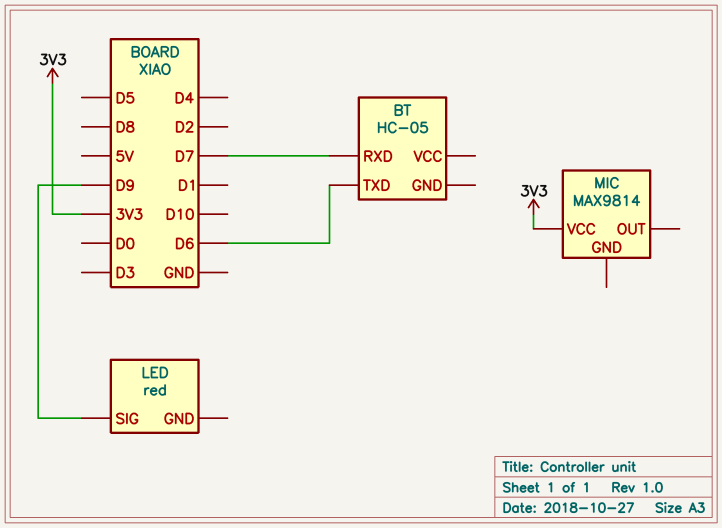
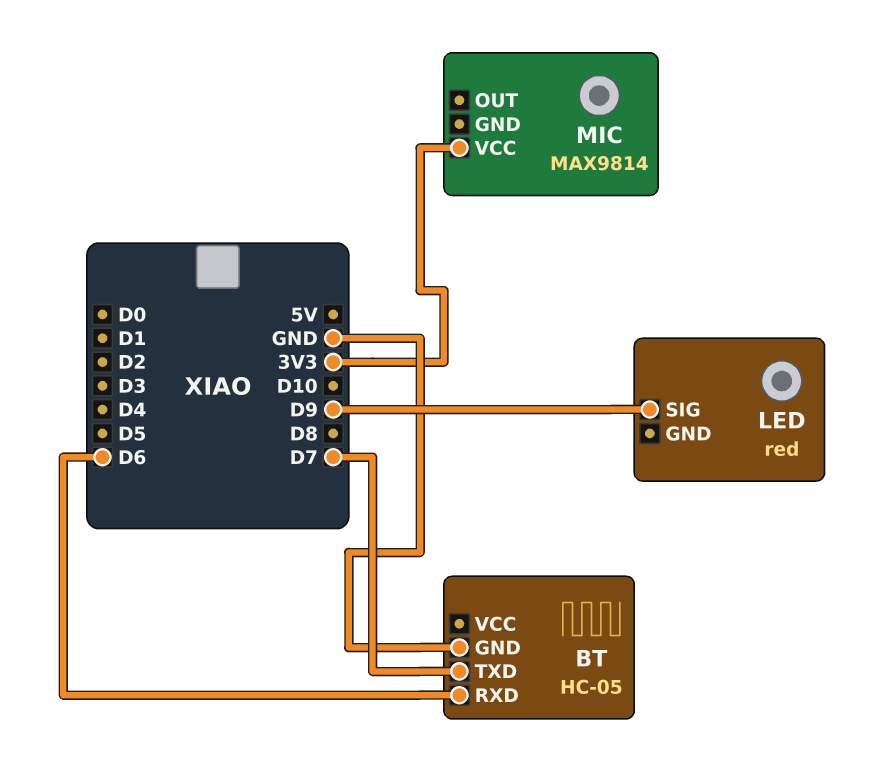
BT pin GND: none -> GND
BT pin RXD: D7 -> D6
BT pin TXD: D6 -> D7

